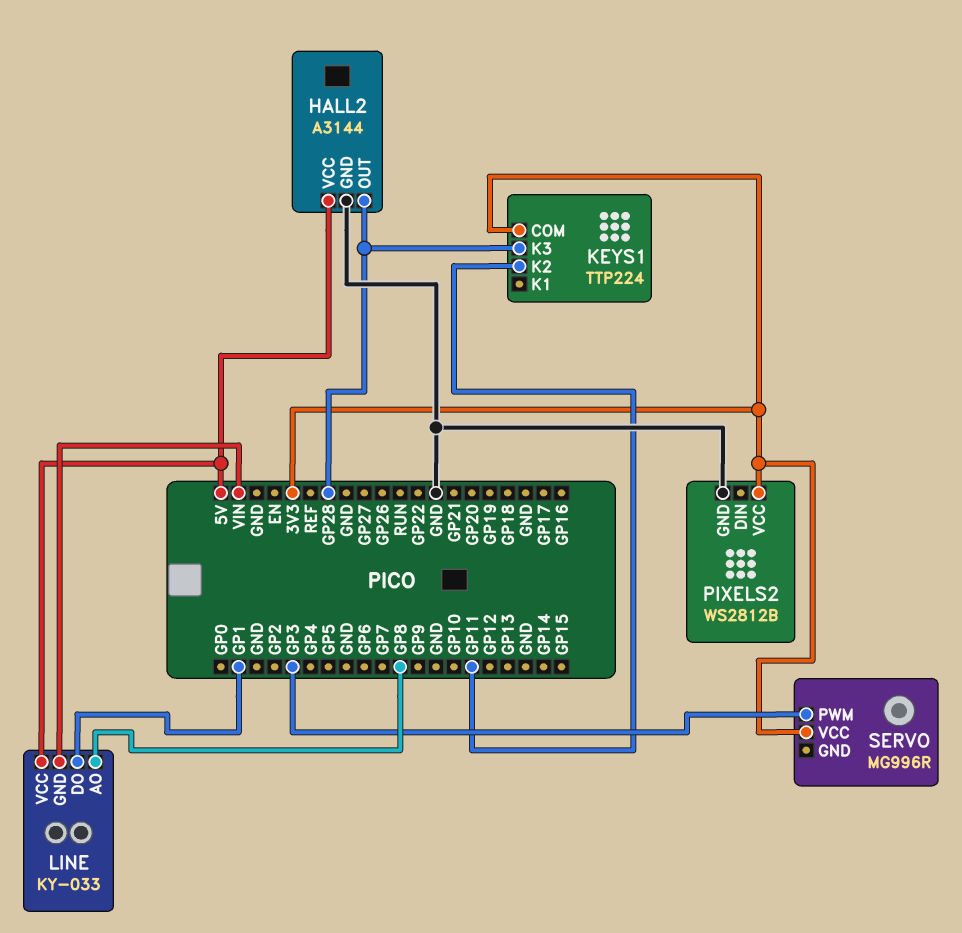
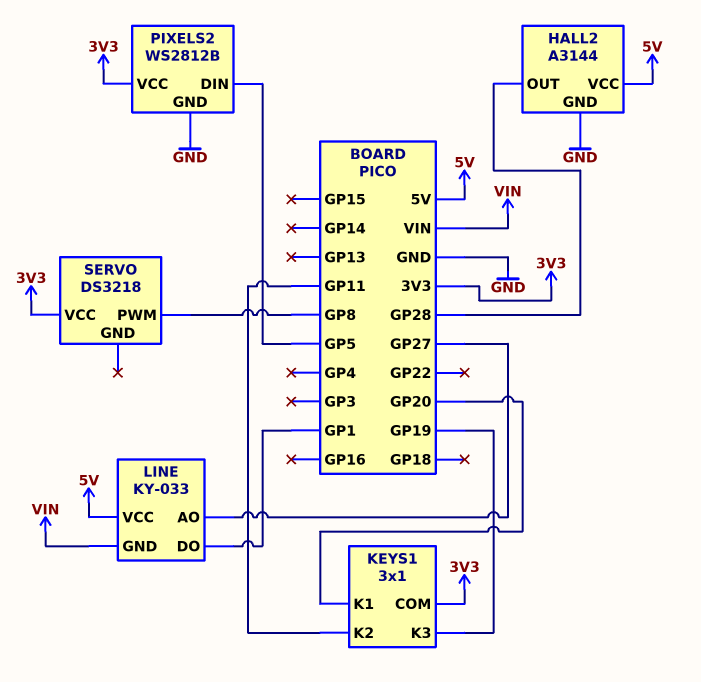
KEYS1: TTP224 -> 3x1
KEYS1 pin K1: none -> GP20
KEYS1 pin K3: GP28 -> GP19
LINE pin AO: GP8 -> GP27
PIXELS2 pin DIN: none -> GP5
SERVO: MG996R -> DS3218
SERVO pin PWM: GP3 -> GP8

